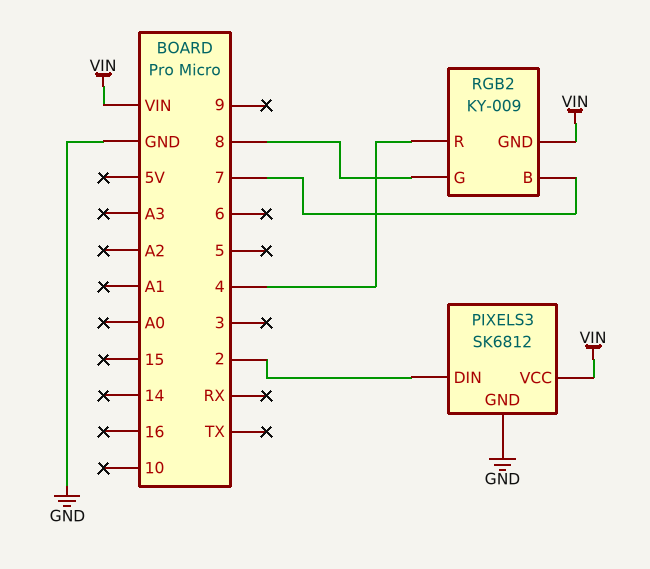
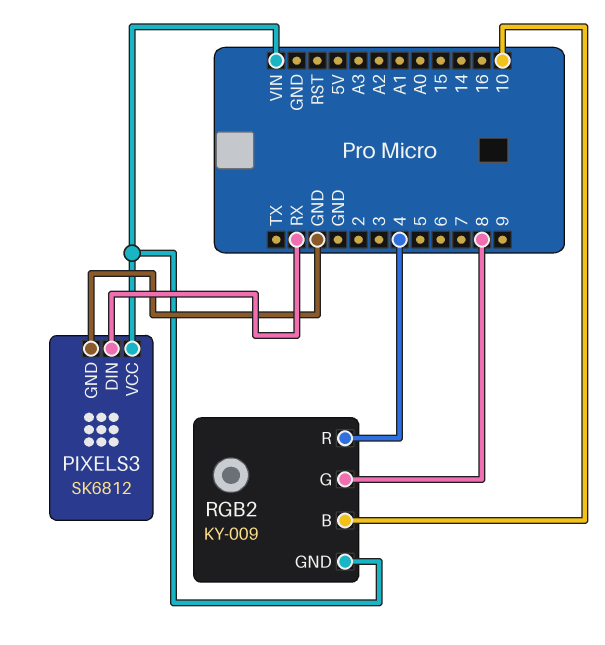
PIXELS3 pin DIN: 2 -> RX
RGB2 pin B: 7 -> 10

